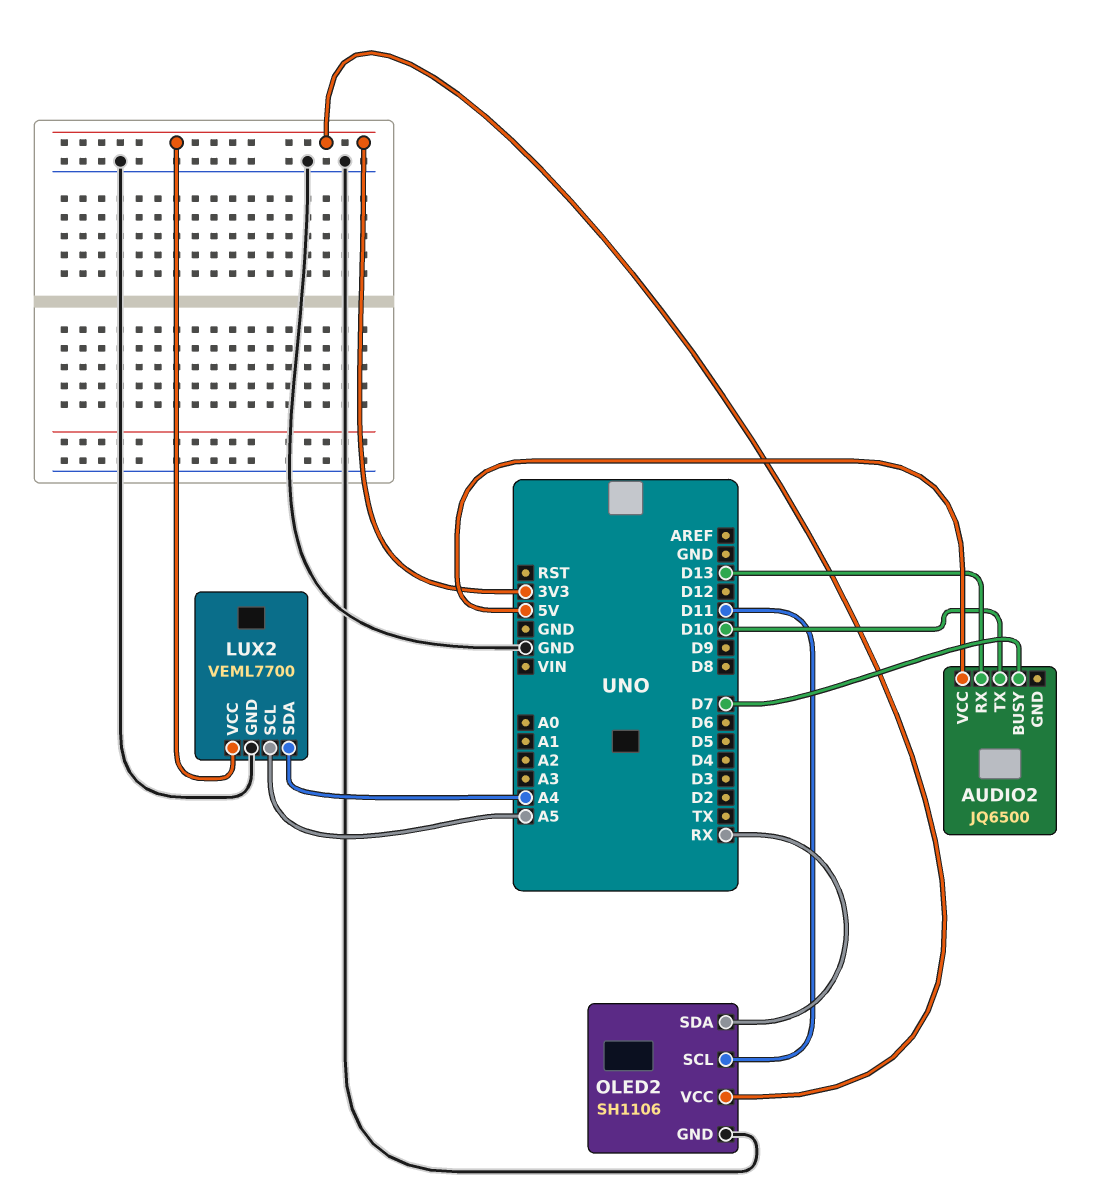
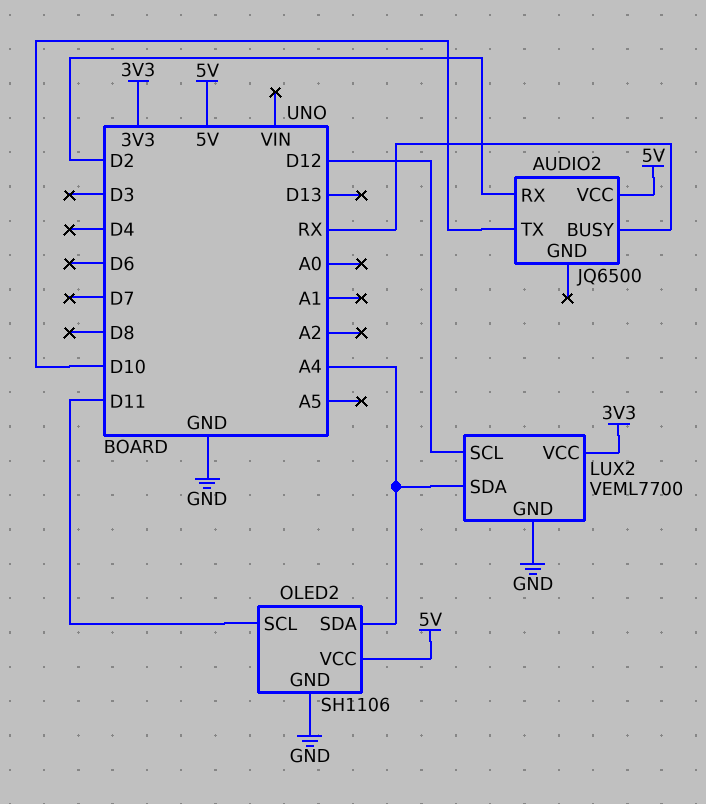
AUDIO2 pin BUSY: D7 -> RX
AUDIO2 pin RX: D13 -> D2
LUX2 pin SCL: A5 -> D12
OLED2 pin SDA: RX -> A4
OLED2 pin VCC: 3V3 -> 5V

